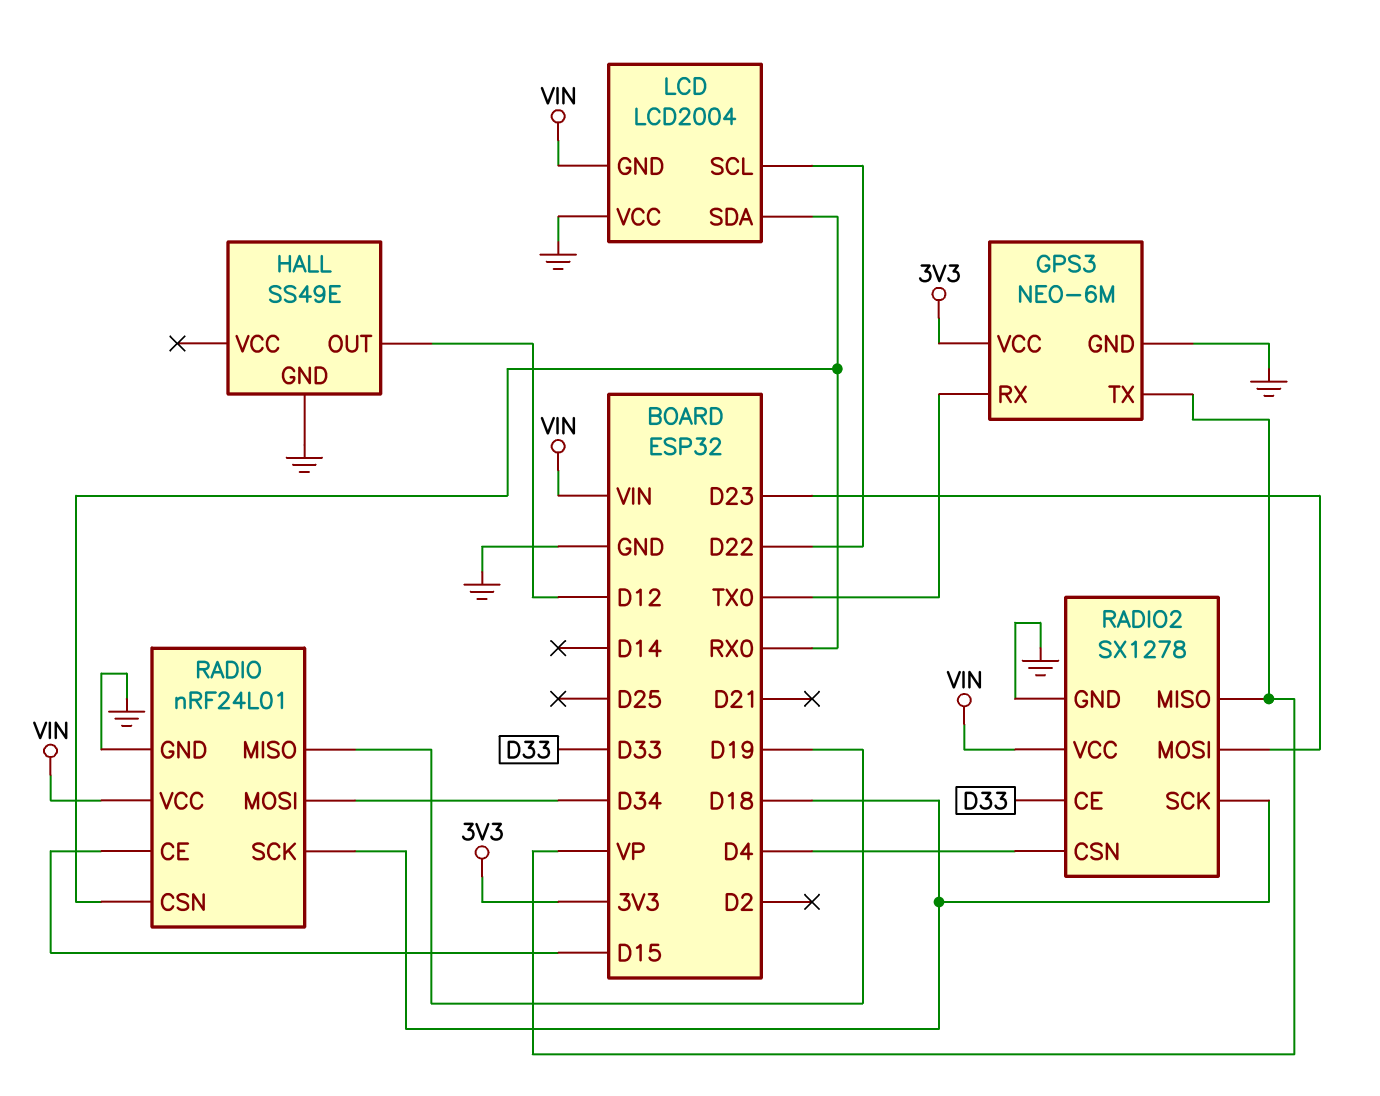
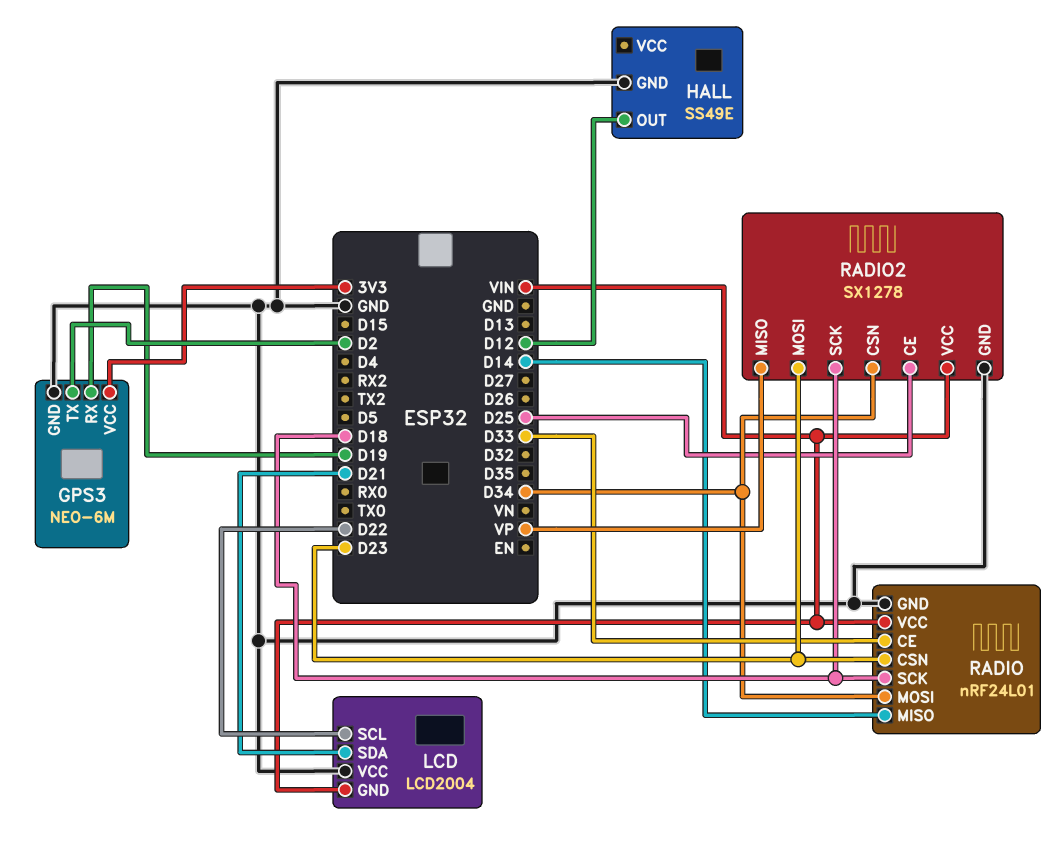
GPS3 pin RX: TX0 -> D19
GPS3 pin TX: VP -> D2
LCD pin SDA: RX0 -> D21
RADIO pin CE: D15 -> D33
RADIO pin CSN: RX0 -> D23
RADIO pin MISO: D19 -> D14
RADIO2 pin CE: D33 -> D25
RADIO2 pin CSN: D4 -> D34

